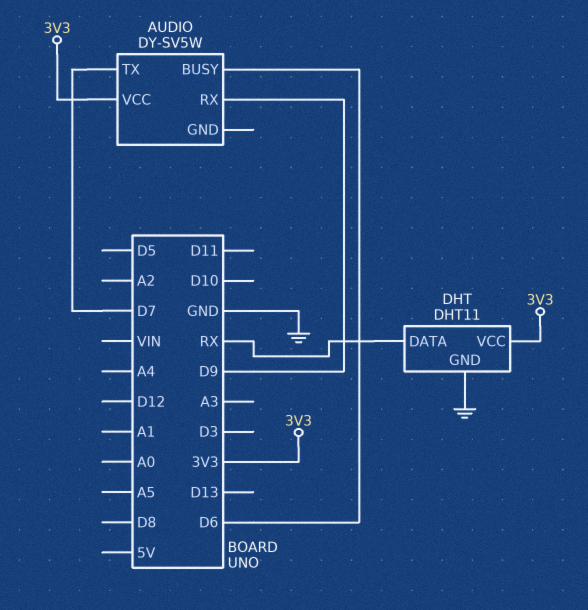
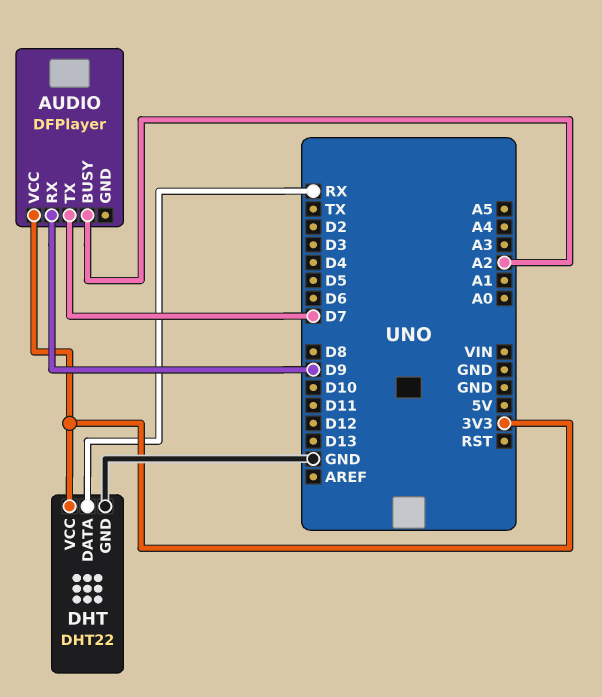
AUDIO: DY-SV5W -> DFPlayer
AUDIO pin BUSY: D6 -> A2
DHT: DHT11 -> DHT22

